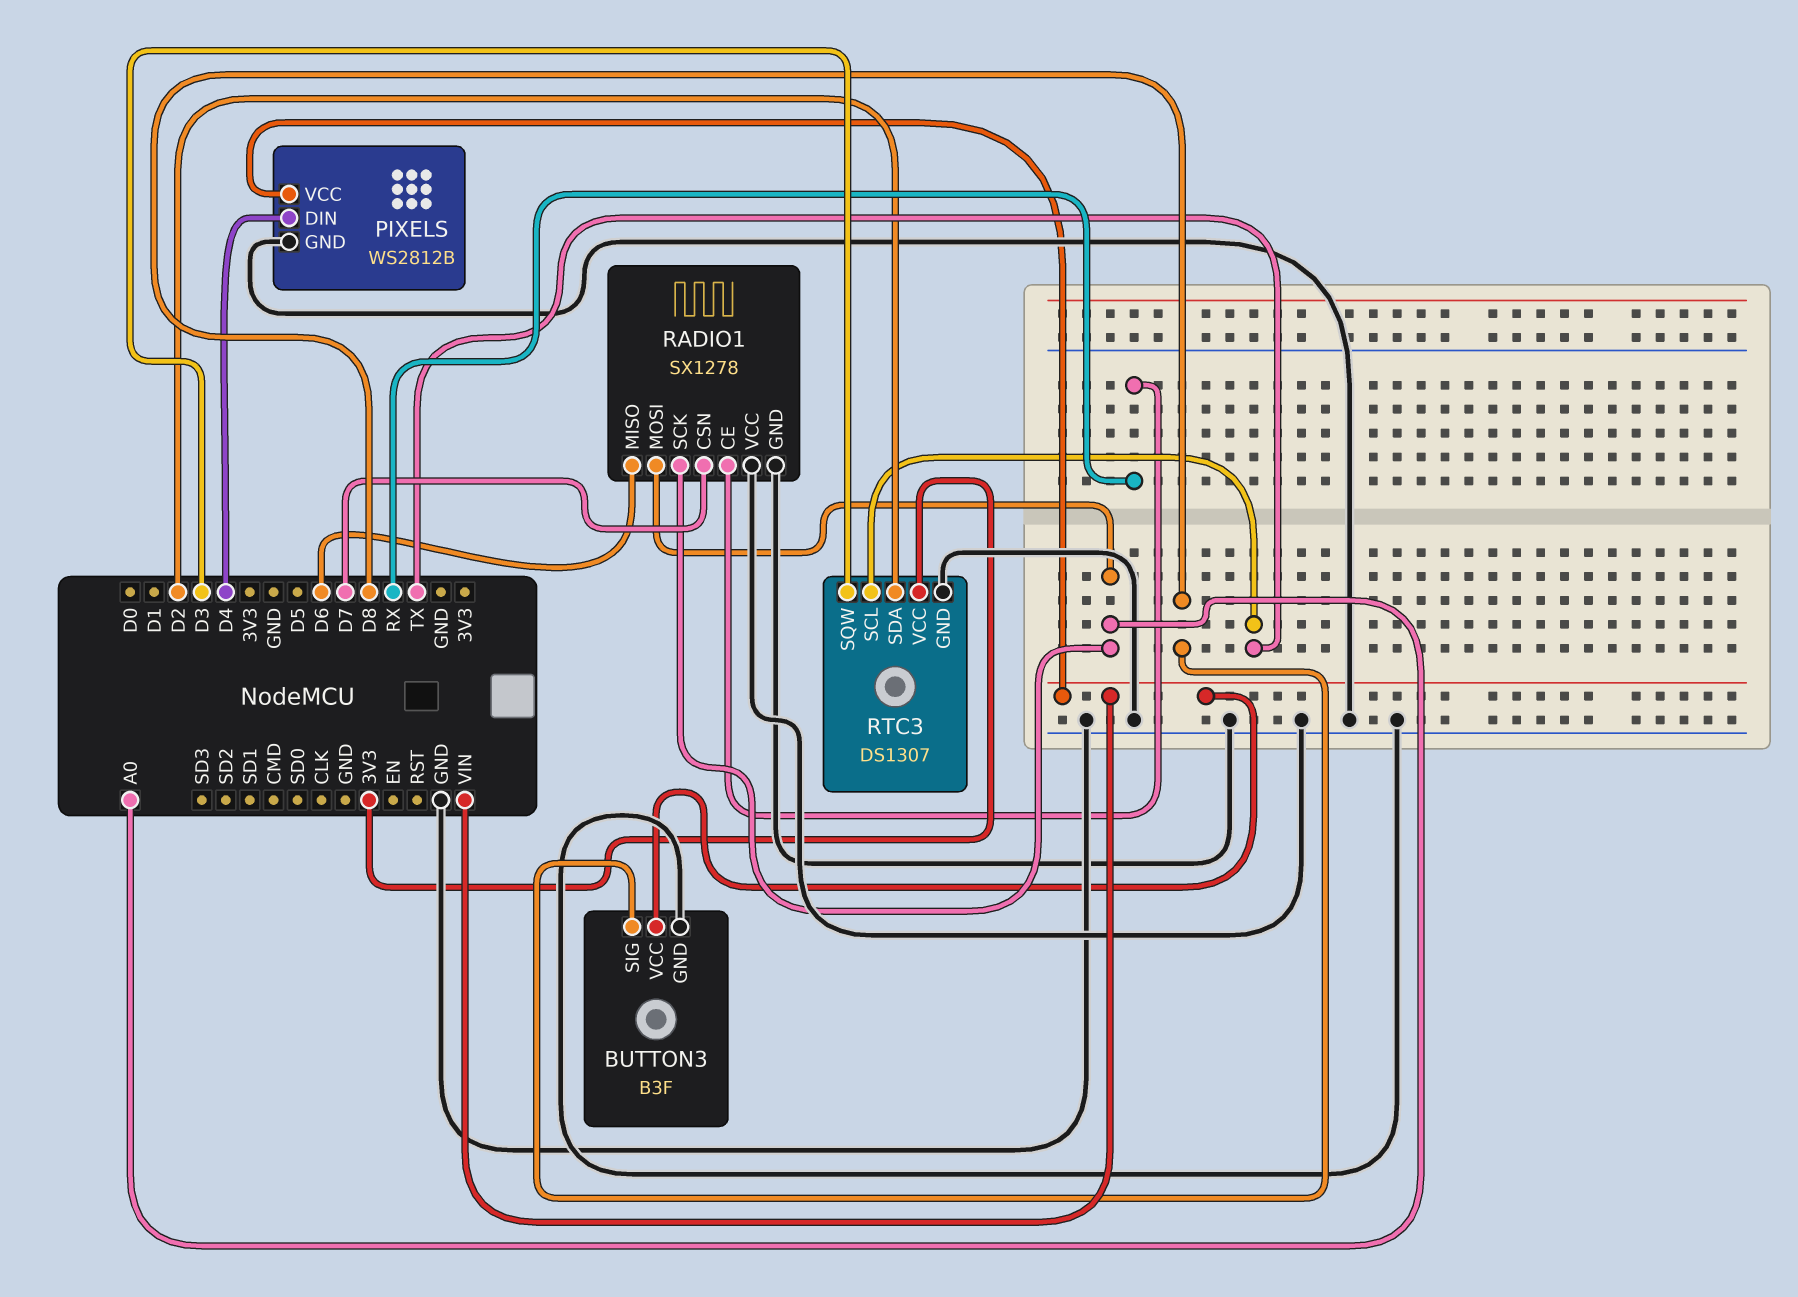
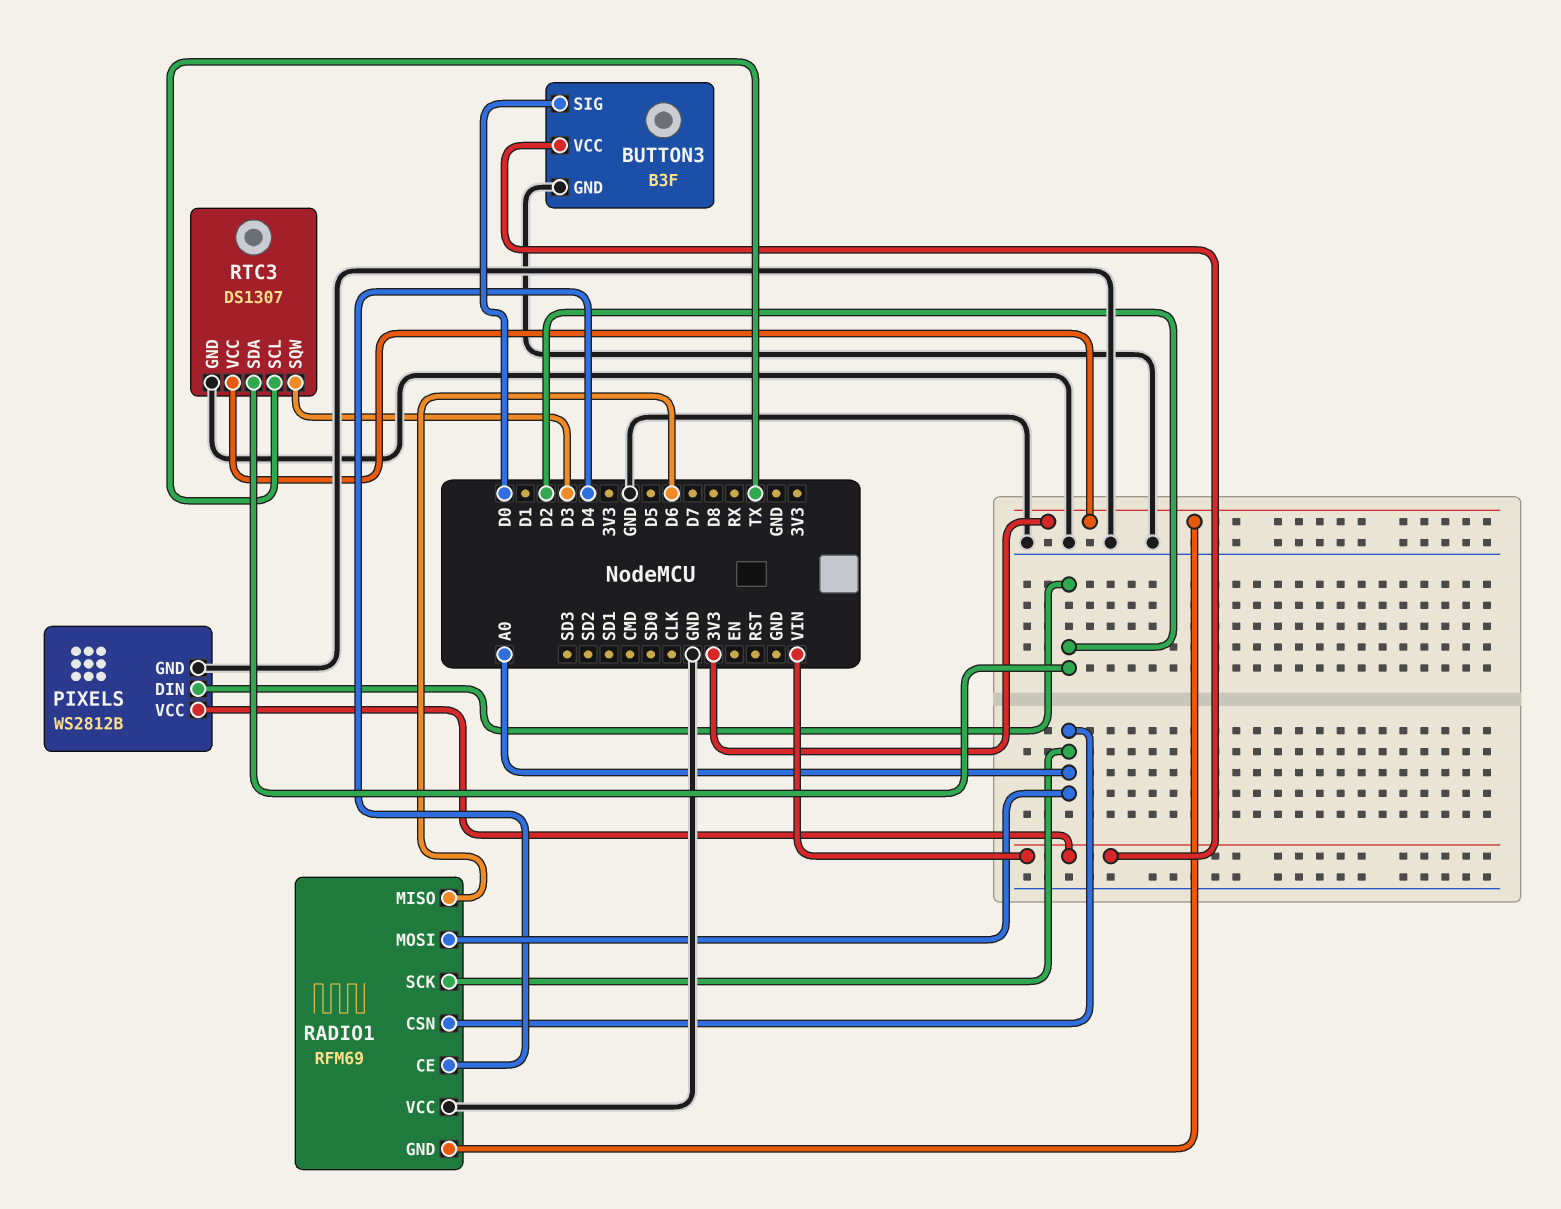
BUTTON3 pin SIG: D8 -> D0
PIXELS pin DIN: D4 -> D2
RADIO1: SX1278 -> RFM69
RADIO1 pin CE: RX -> D4
RADIO1 pin CSN: D7 -> A0
RADIO1 pin GND: GND -> 3V3

